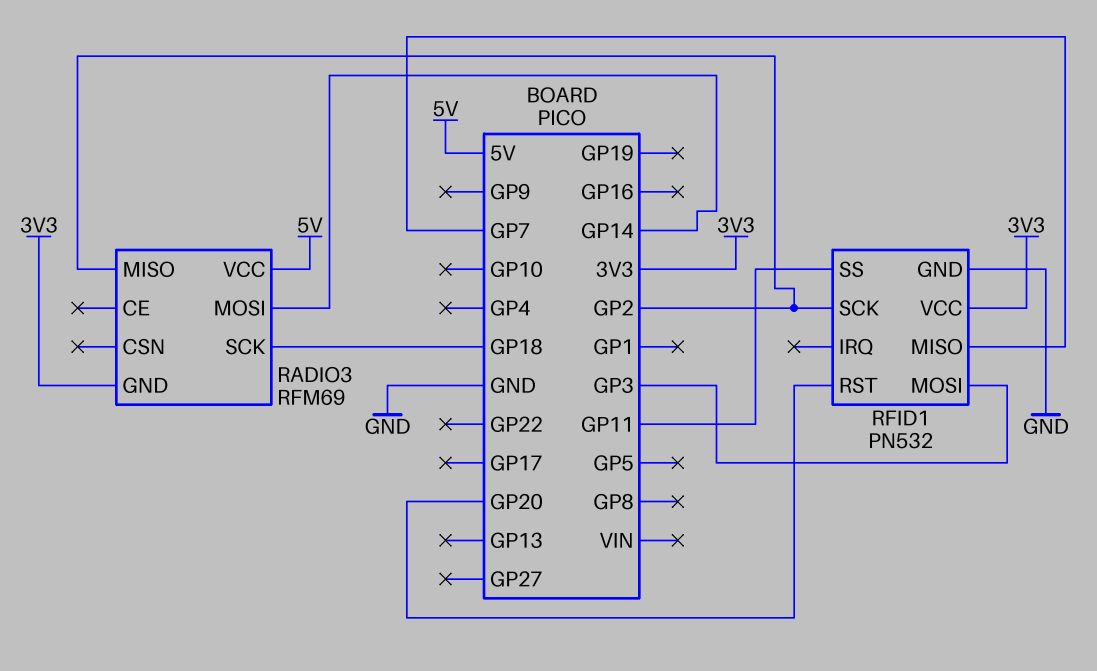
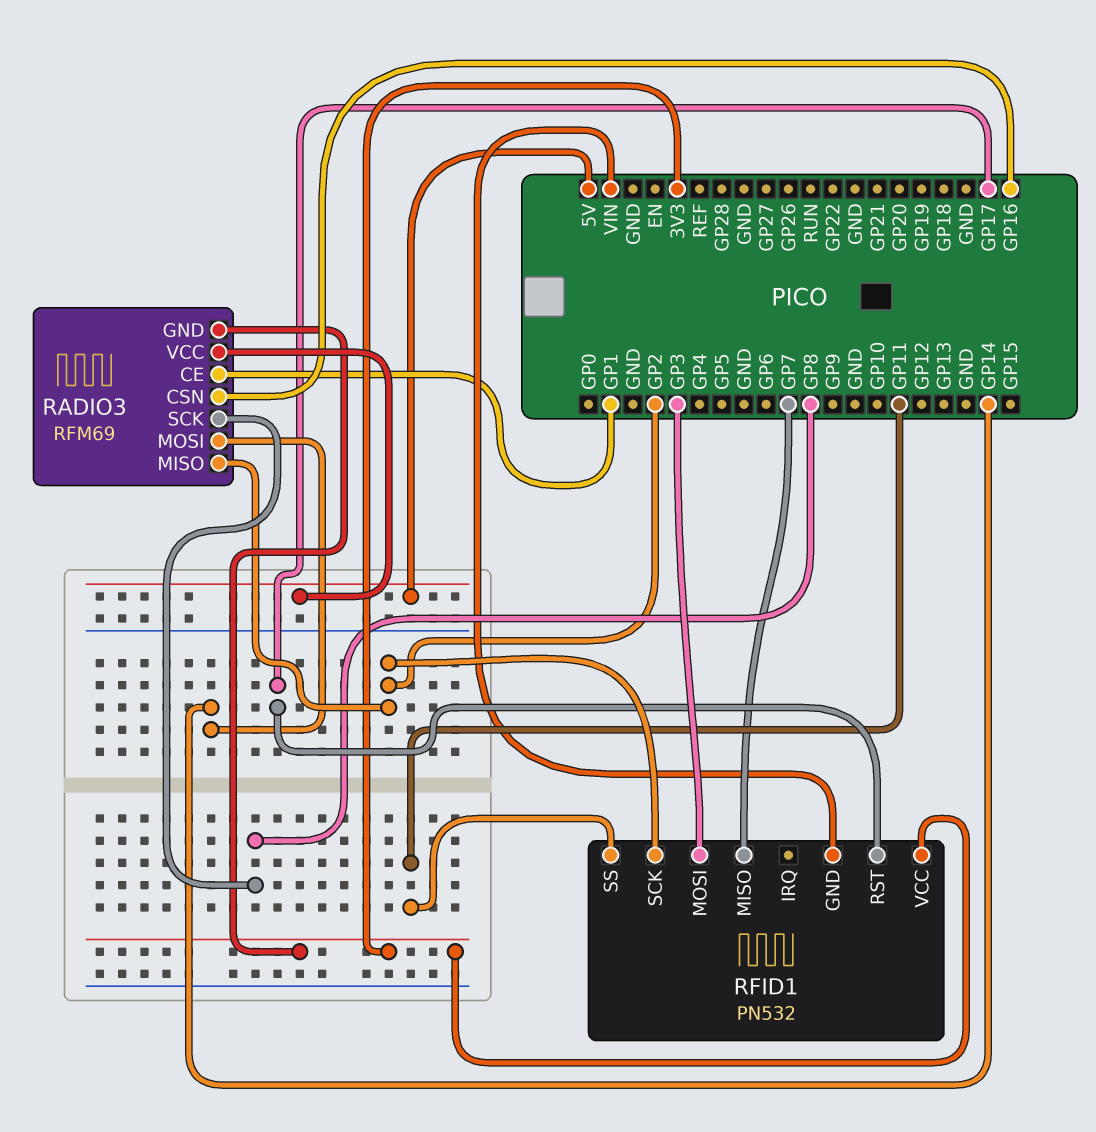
RADIO3 pin CE: none -> GP1
RADIO3 pin CSN: none -> GP16
RADIO3 pin SCK: GP18 -> GP8
RFID1 pin GND: GND -> VIN
RFID1 pin RST: GP20 -> GP17

